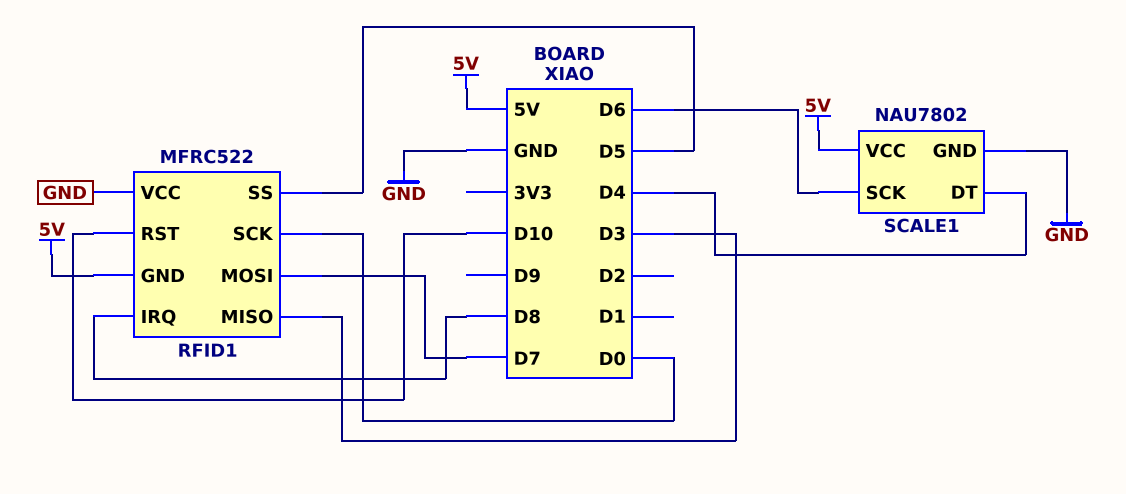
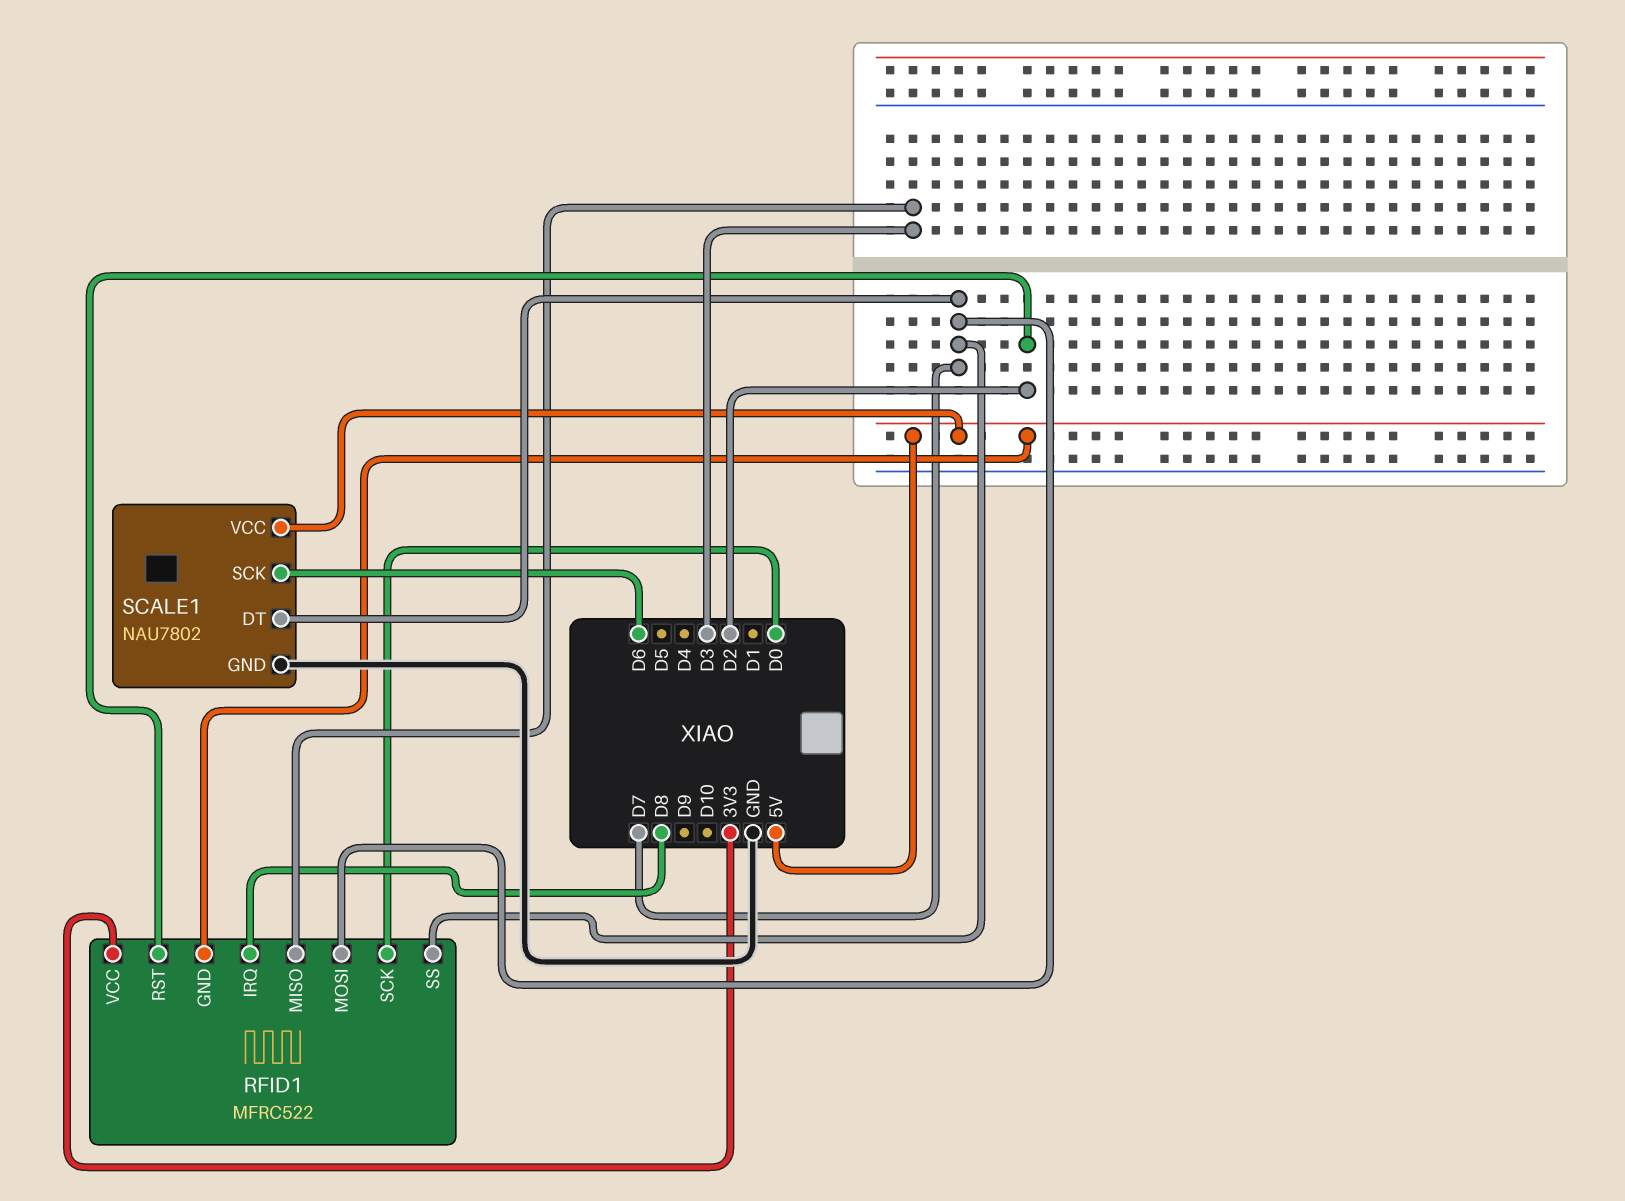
RFID1 pin RST: D10 -> D2
RFID1 pin SS: D5 -> D7
RFID1 pin VCC: GND -> 3V3
SCALE1 pin DT: D4 -> D7

